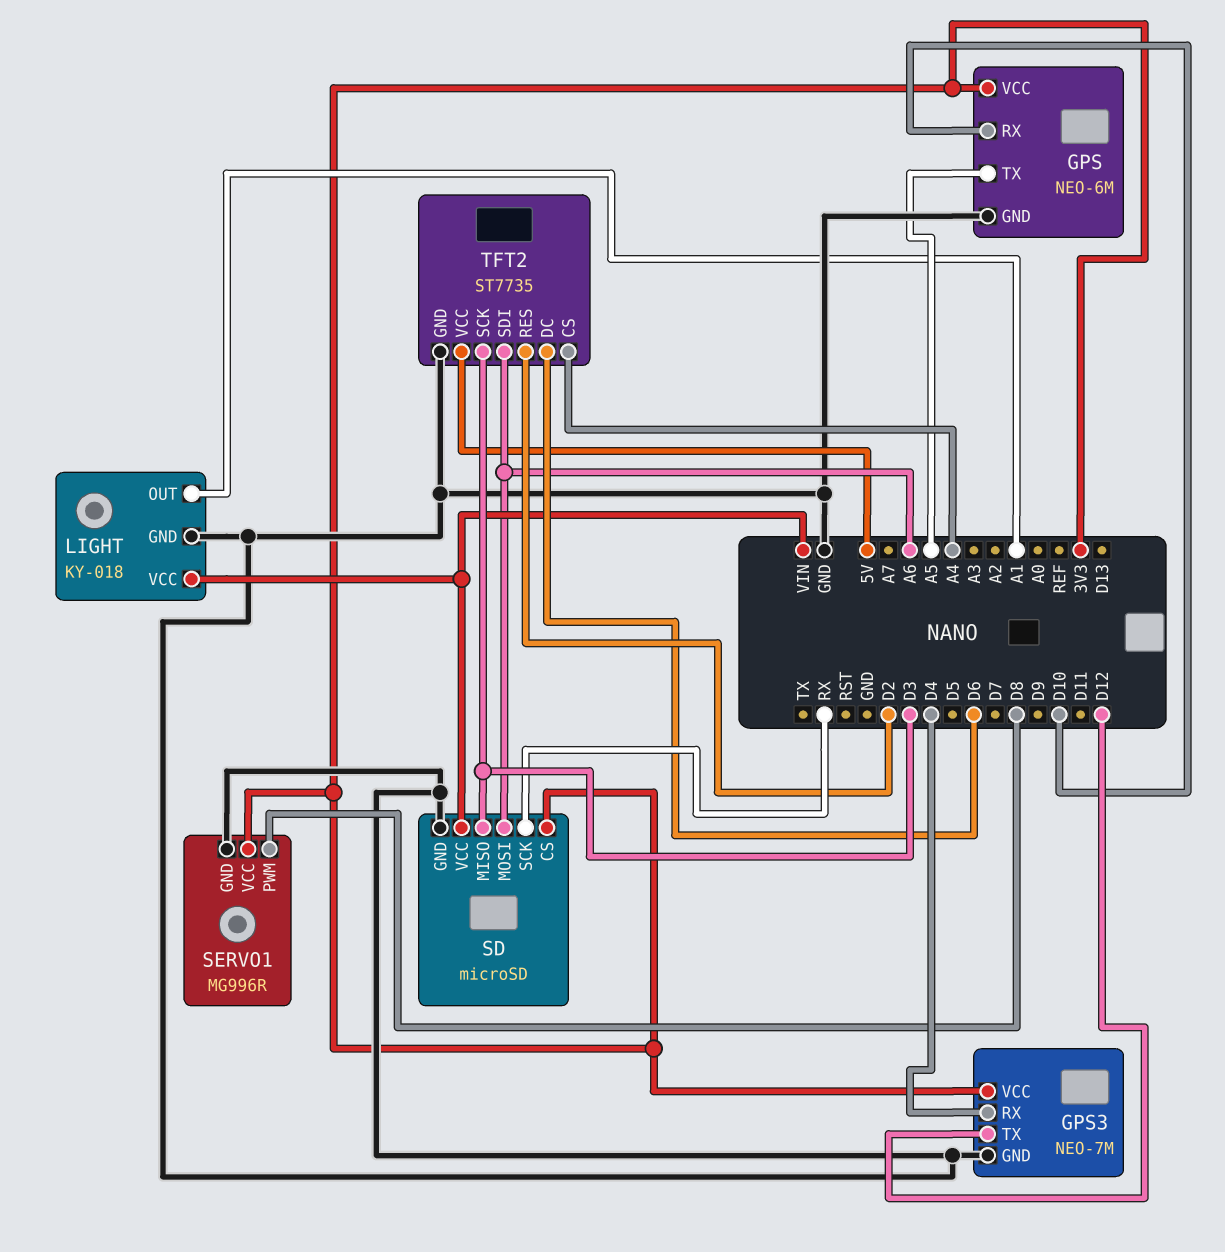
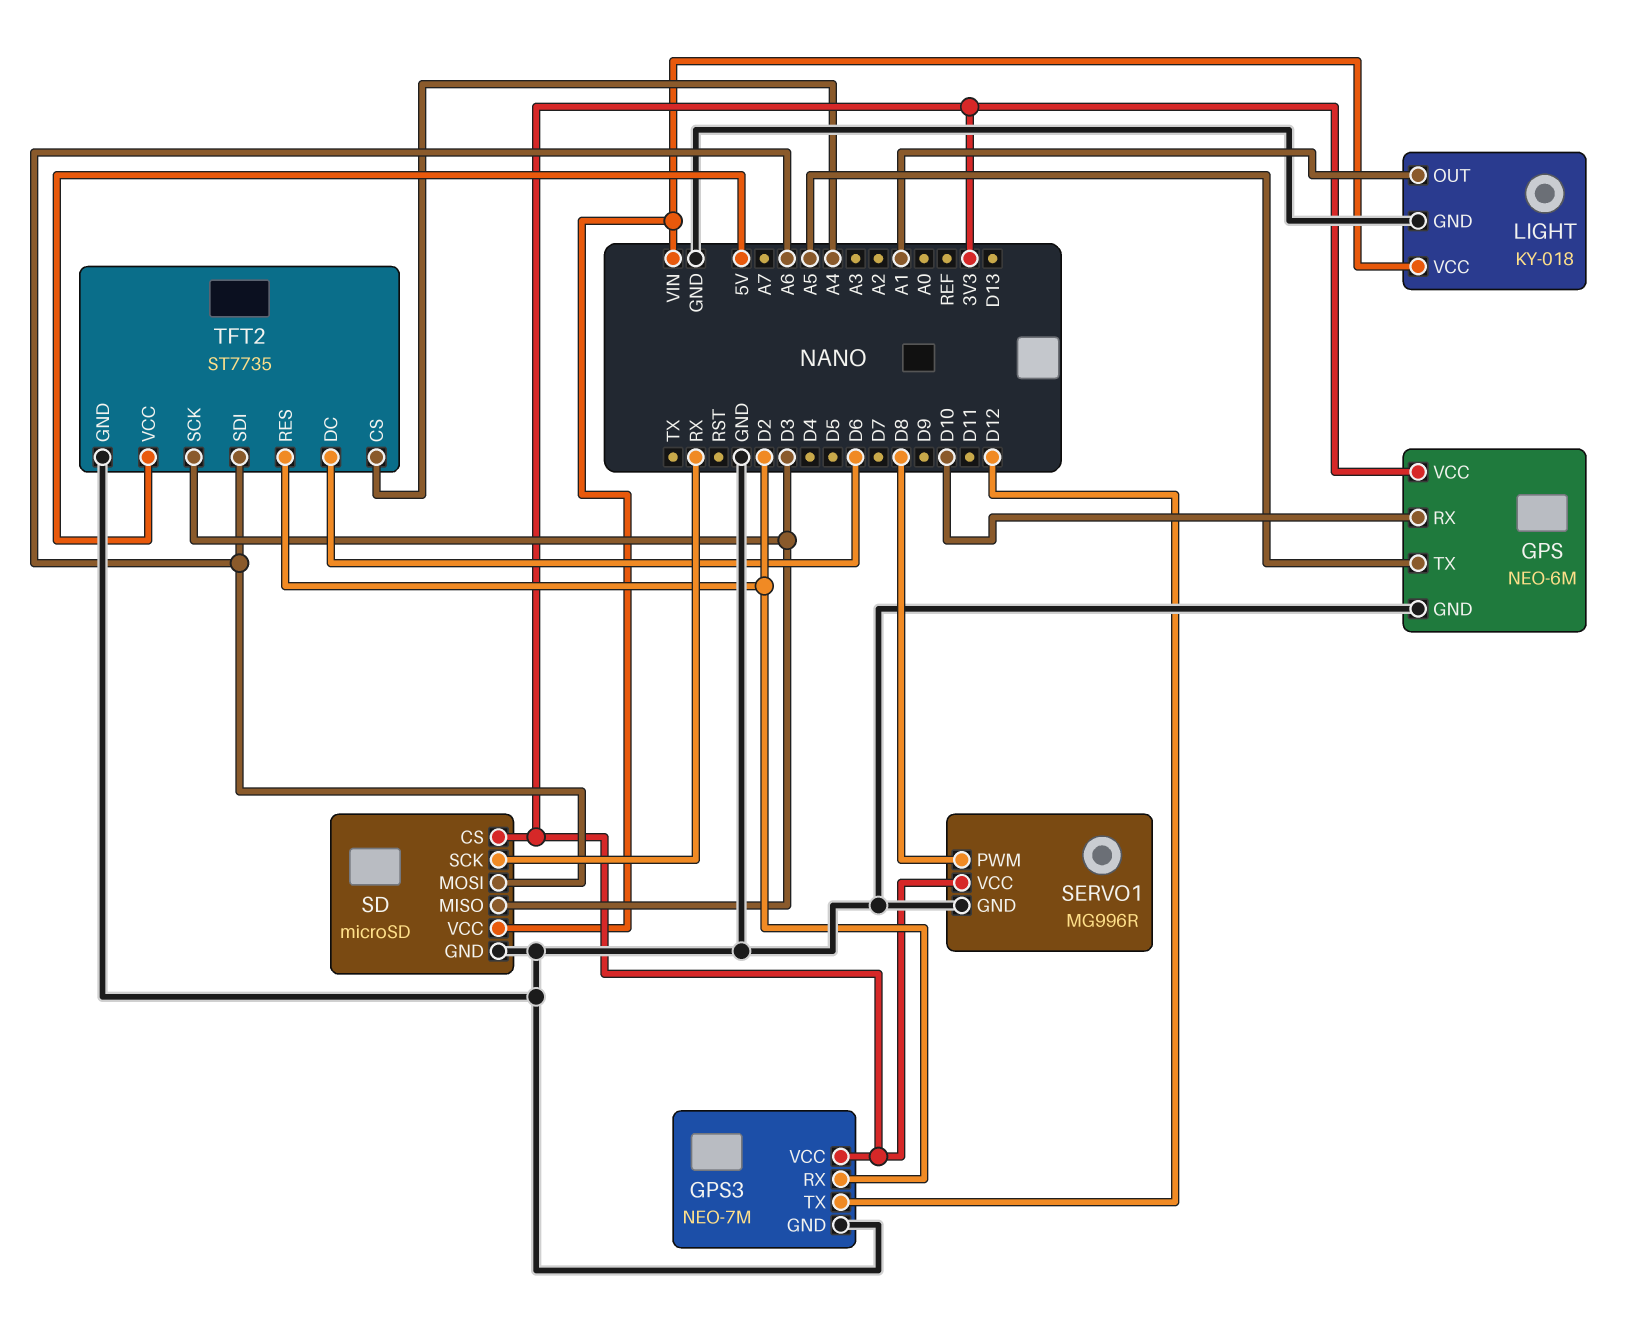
GPS3 pin RX: D4 -> D2

